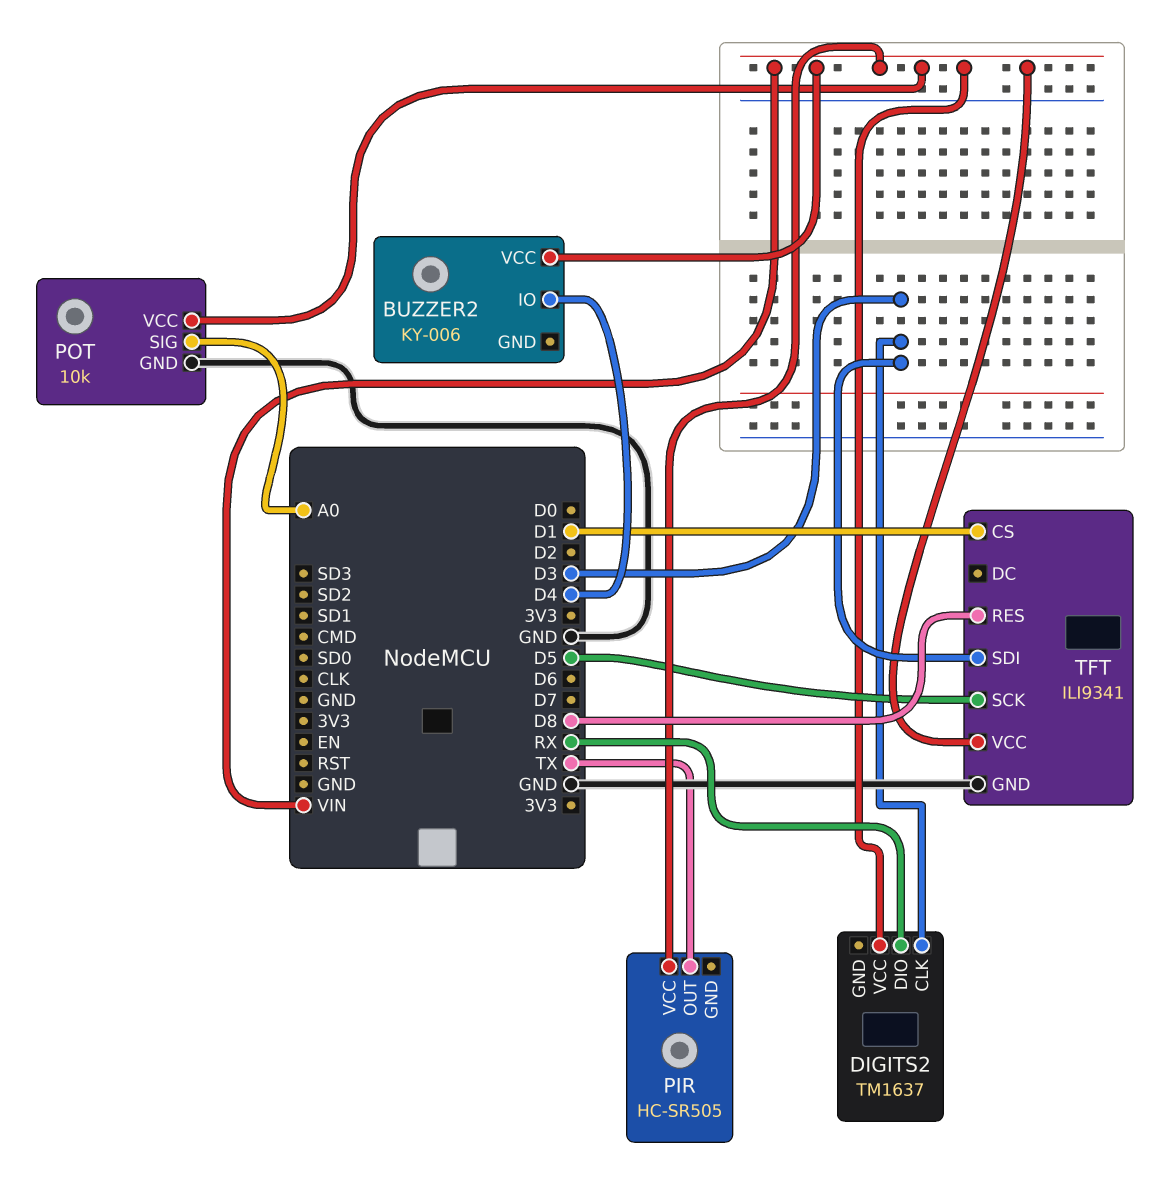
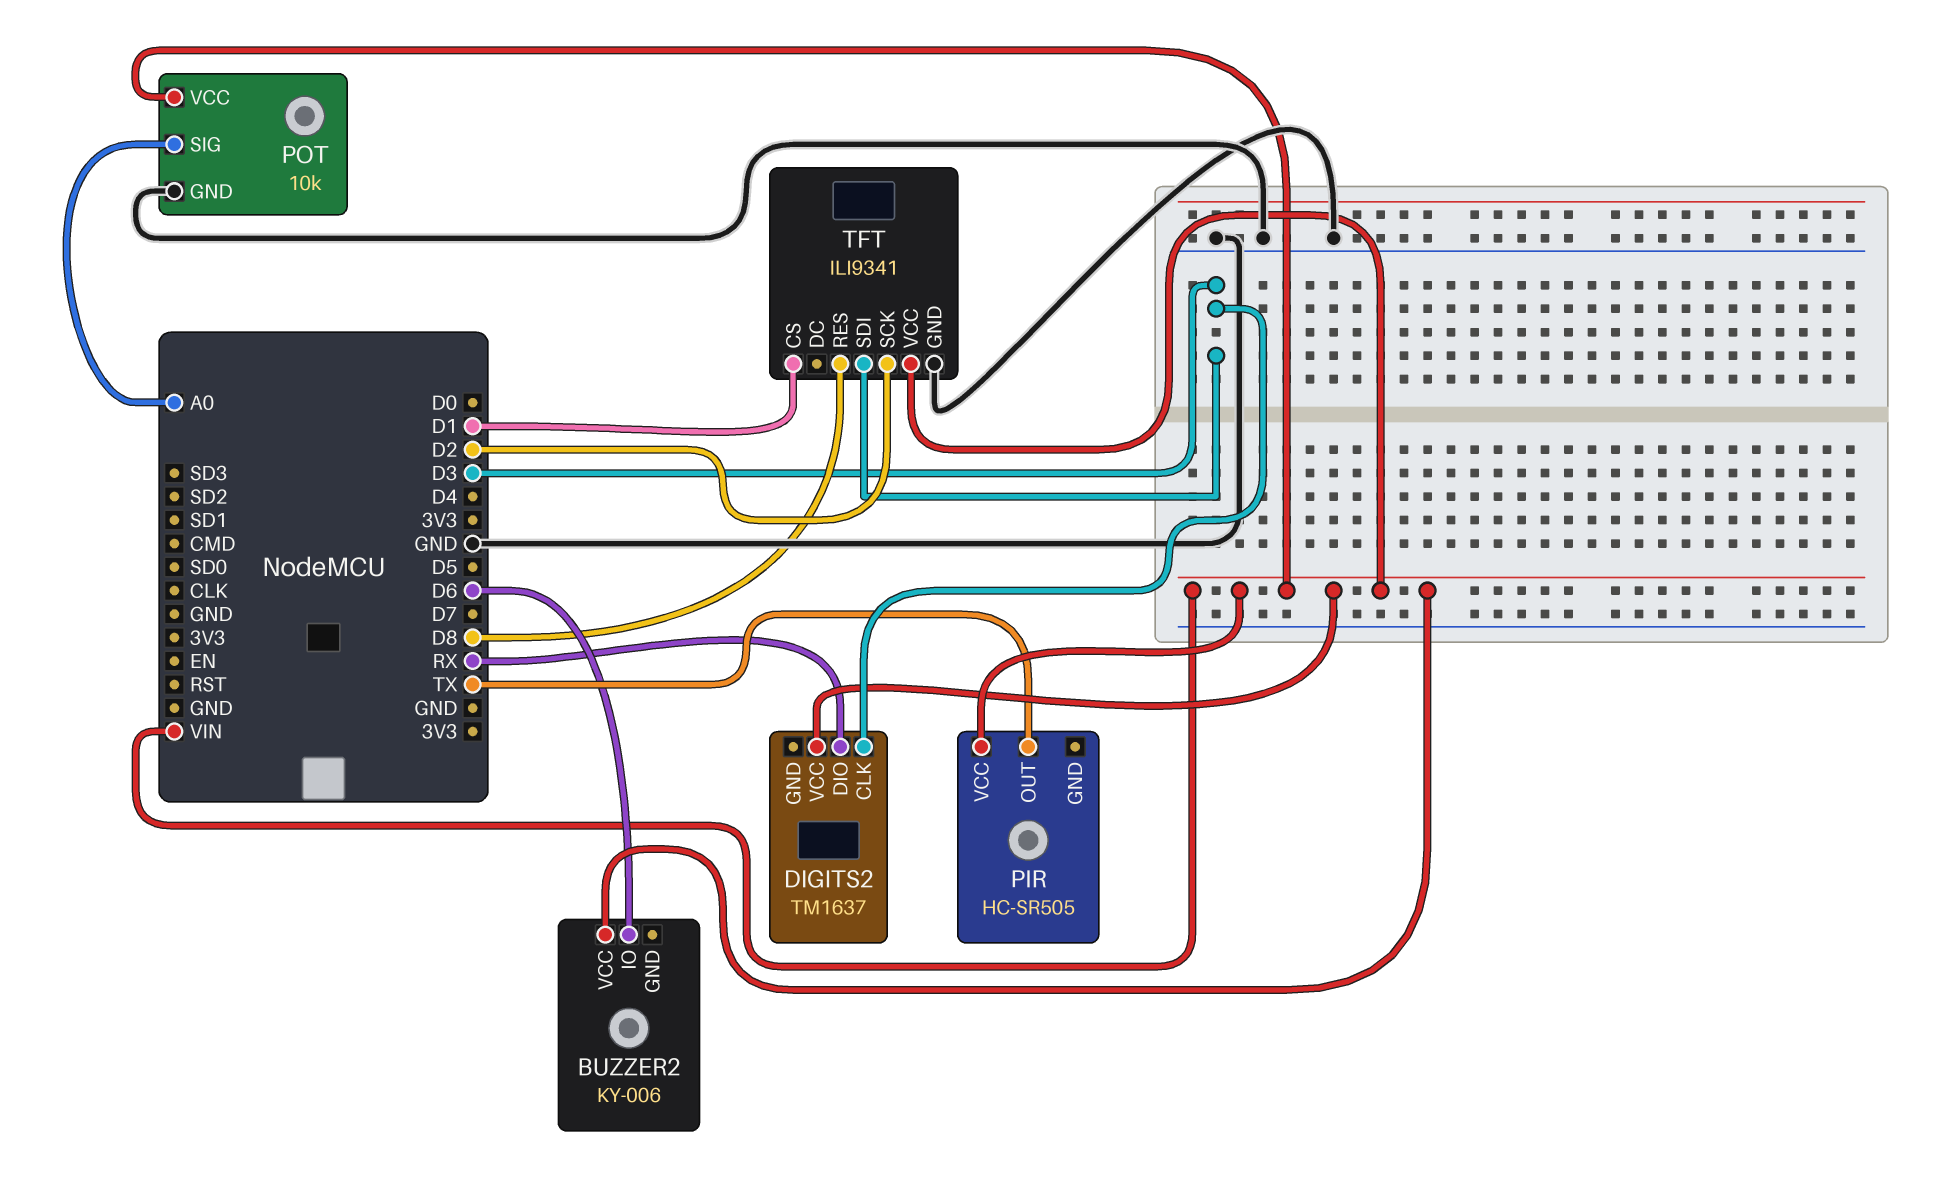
BUZZER2 pin IO: D4 -> D6
TFT pin SCK: D5 -> D2

